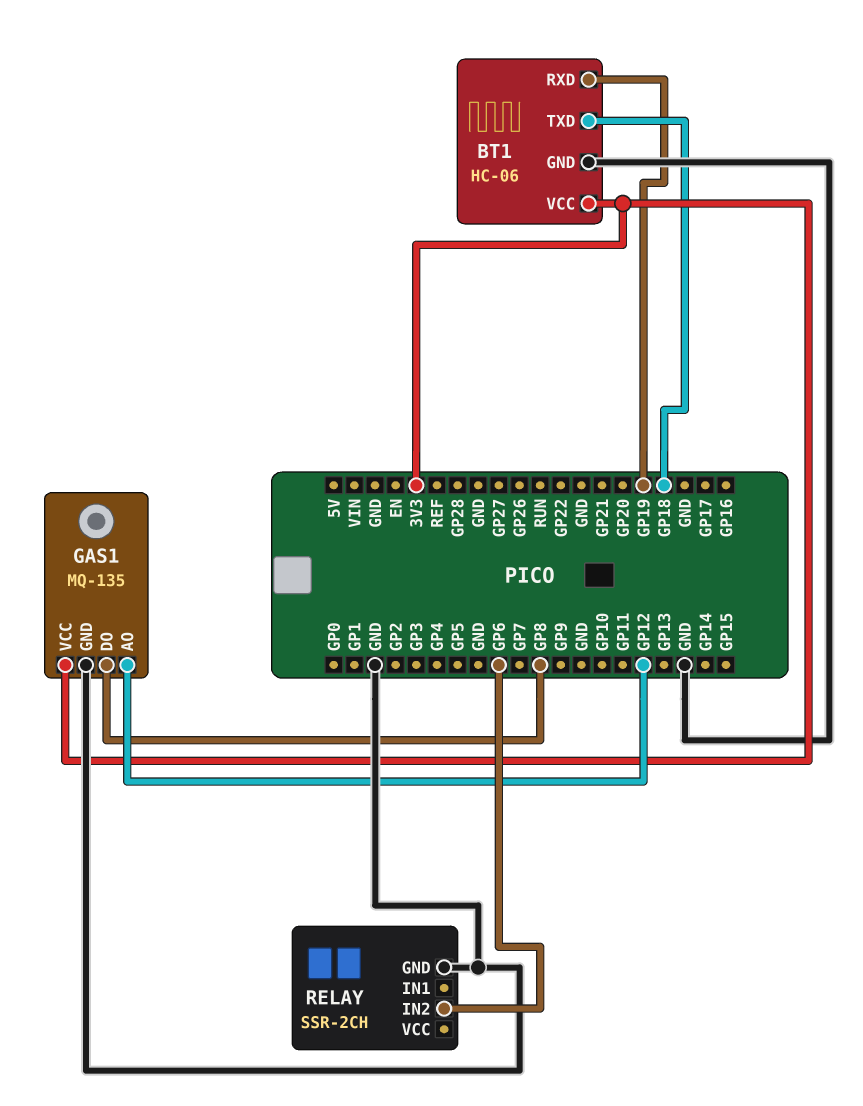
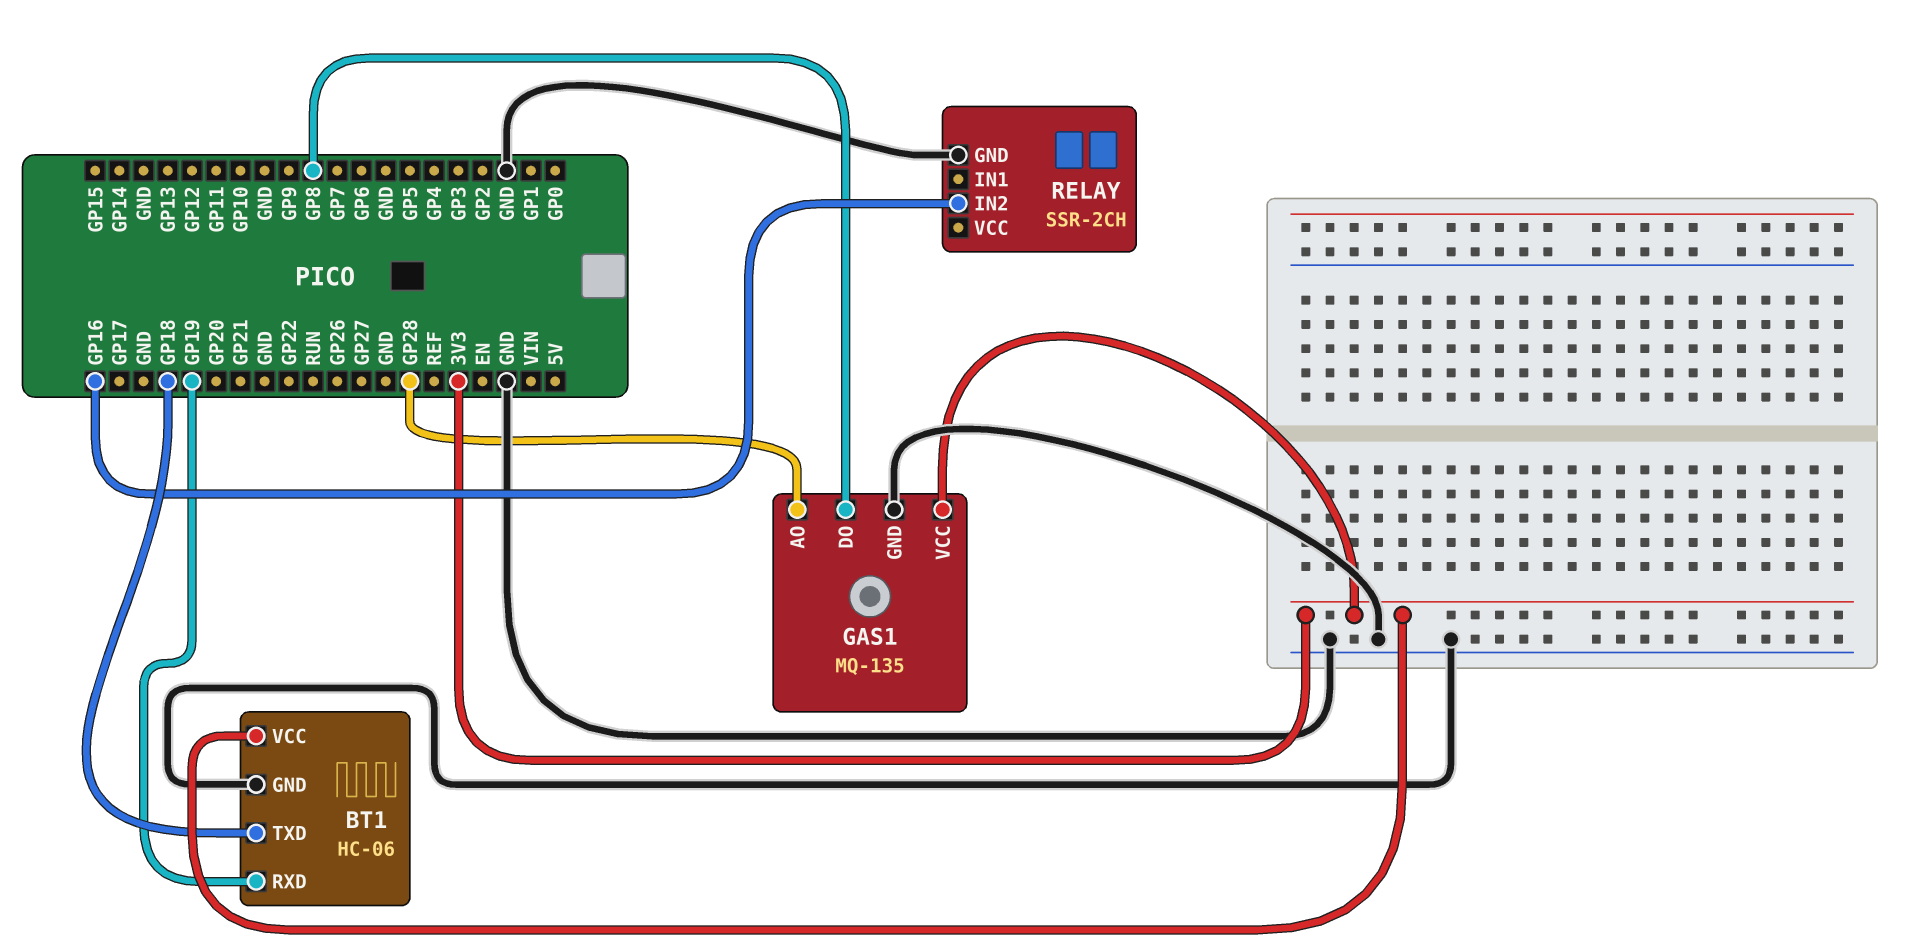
GAS1 pin AO: GP12 -> GP28
RELAY pin IN2: GP6 -> GP16

